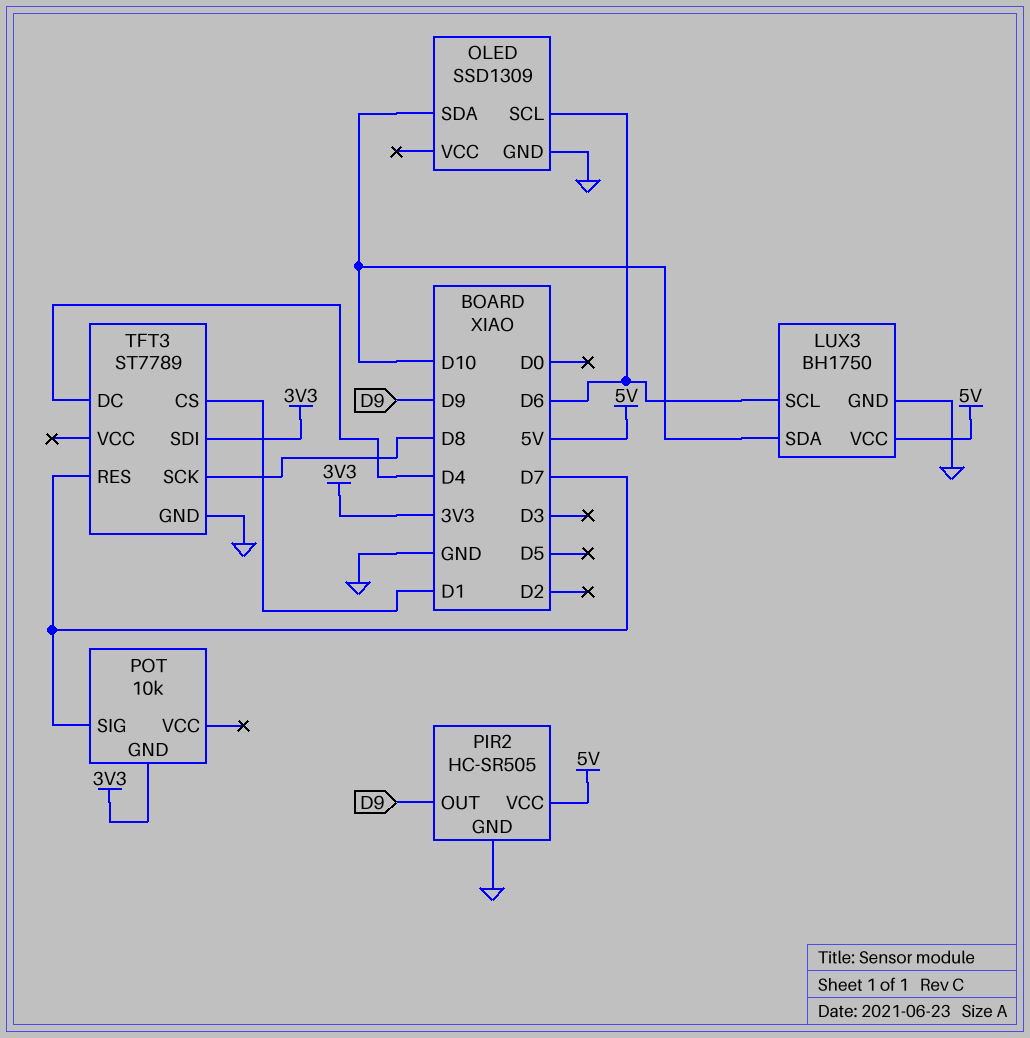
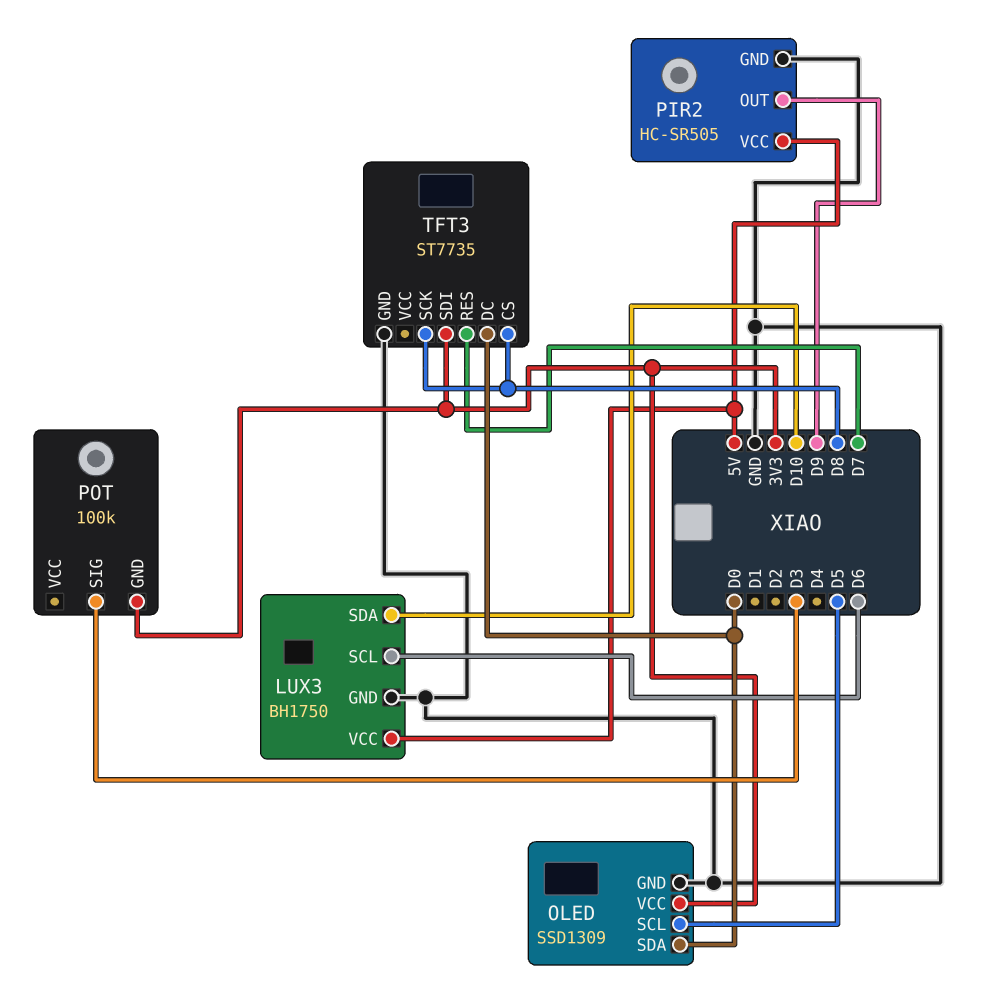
OLED pin SCL: D6 -> D5
OLED pin SDA: D10 -> D0
OLED pin VCC: none -> 3V3
POT: 10k -> 100k
POT pin SIG: D7 -> D3
TFT3: ST7789 -> ST7735
TFT3 pin CS: D1 -> D8
TFT3 pin DC: D4 -> D0

